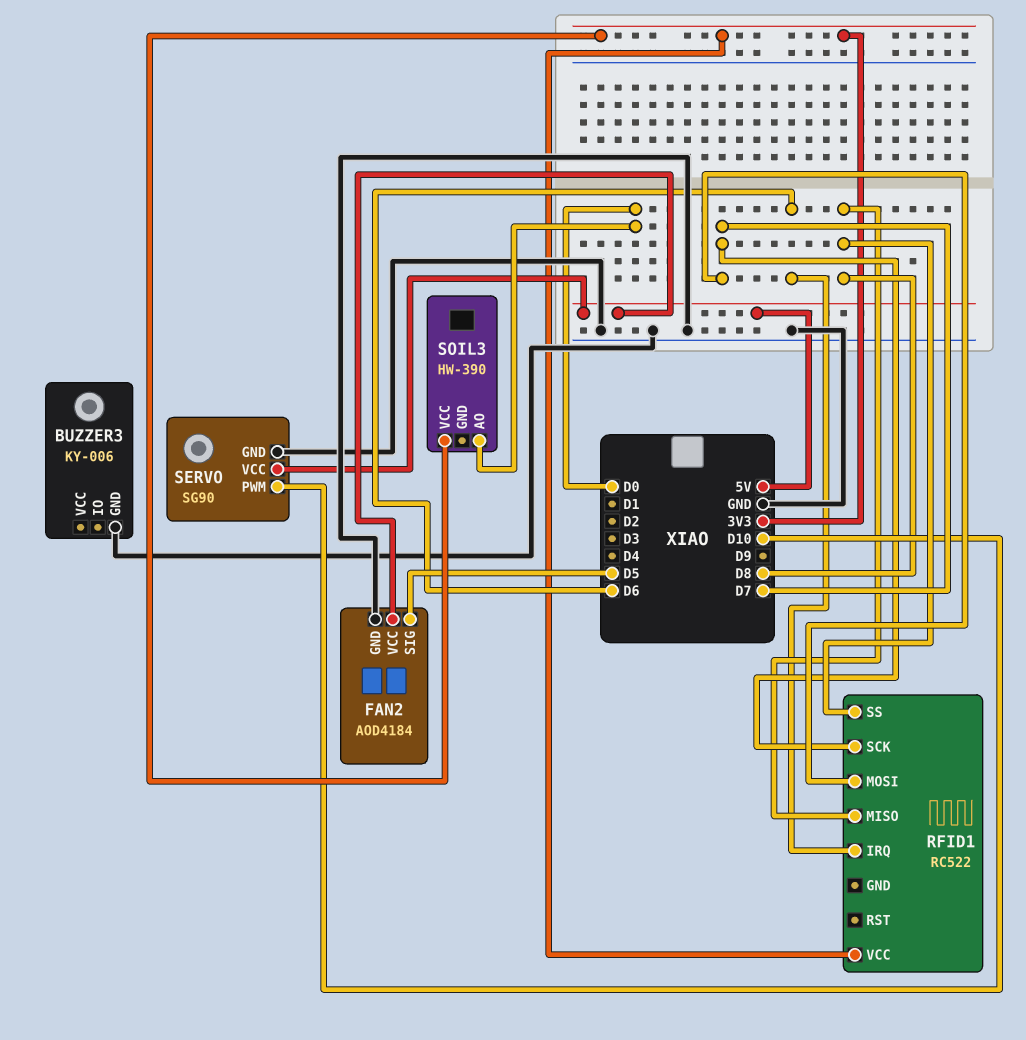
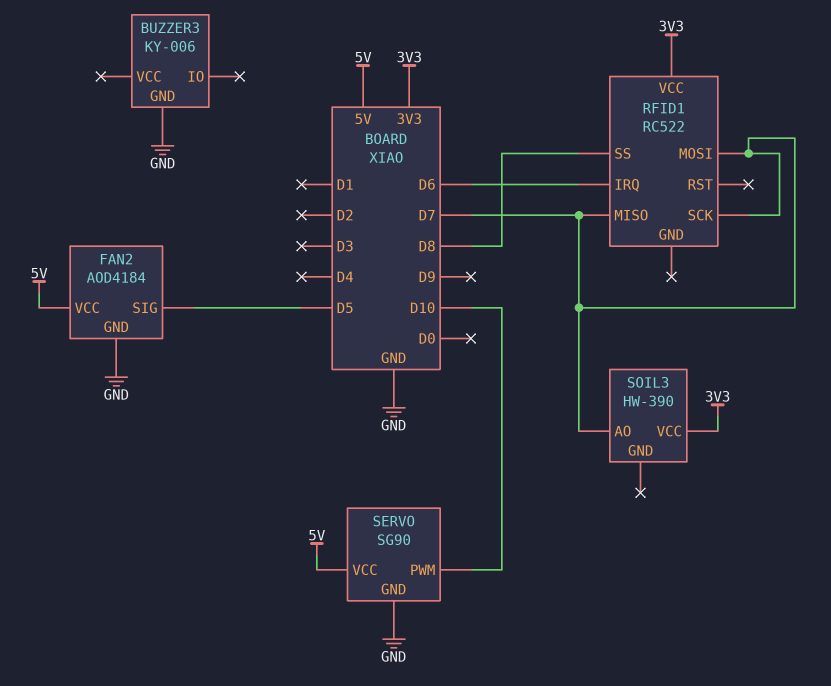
RFID1 pin MISO: D8 -> D7
SOIL3 pin AO: D0 -> D7

